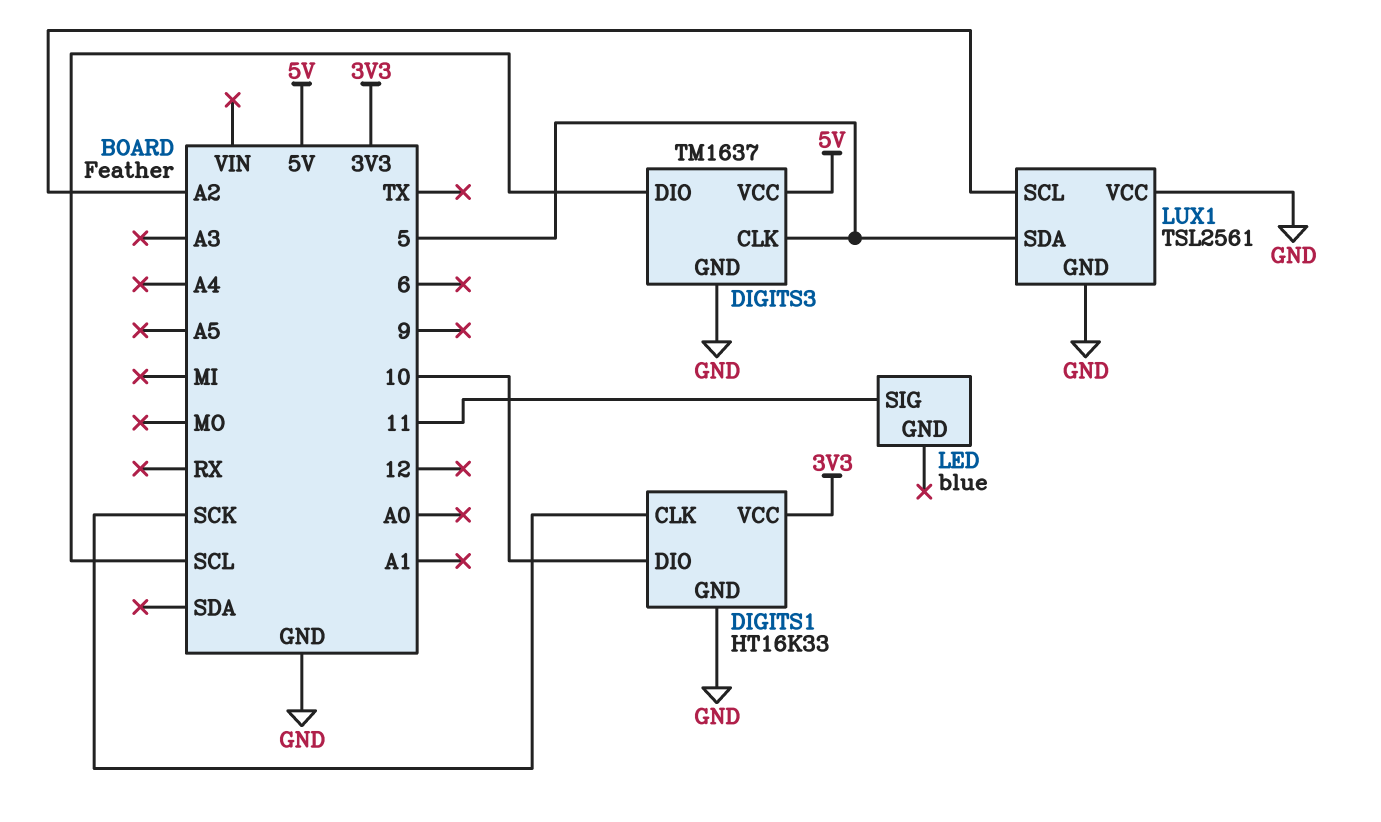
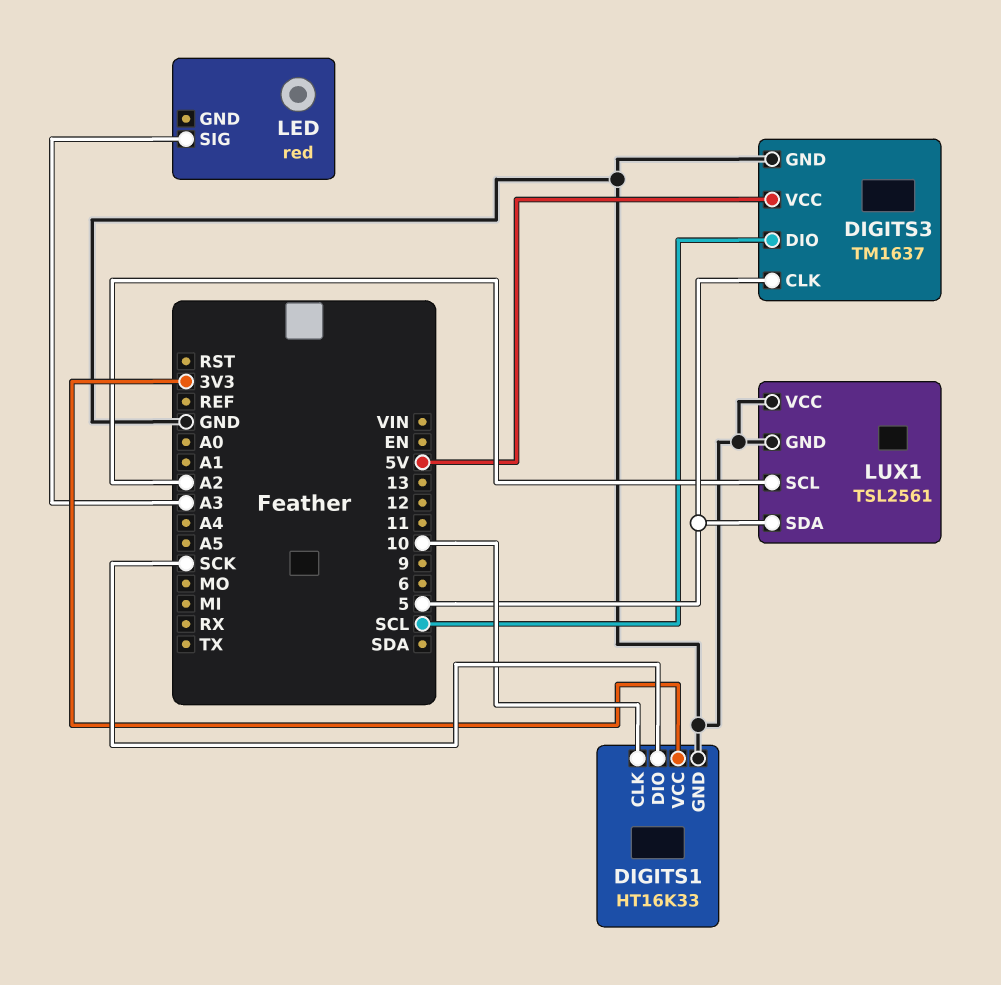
DIGITS1 pin CLK: SCK -> 10
DIGITS1 pin DIO: 10 -> SCK
LED: blue -> red
LED pin SIG: 11 -> A3

